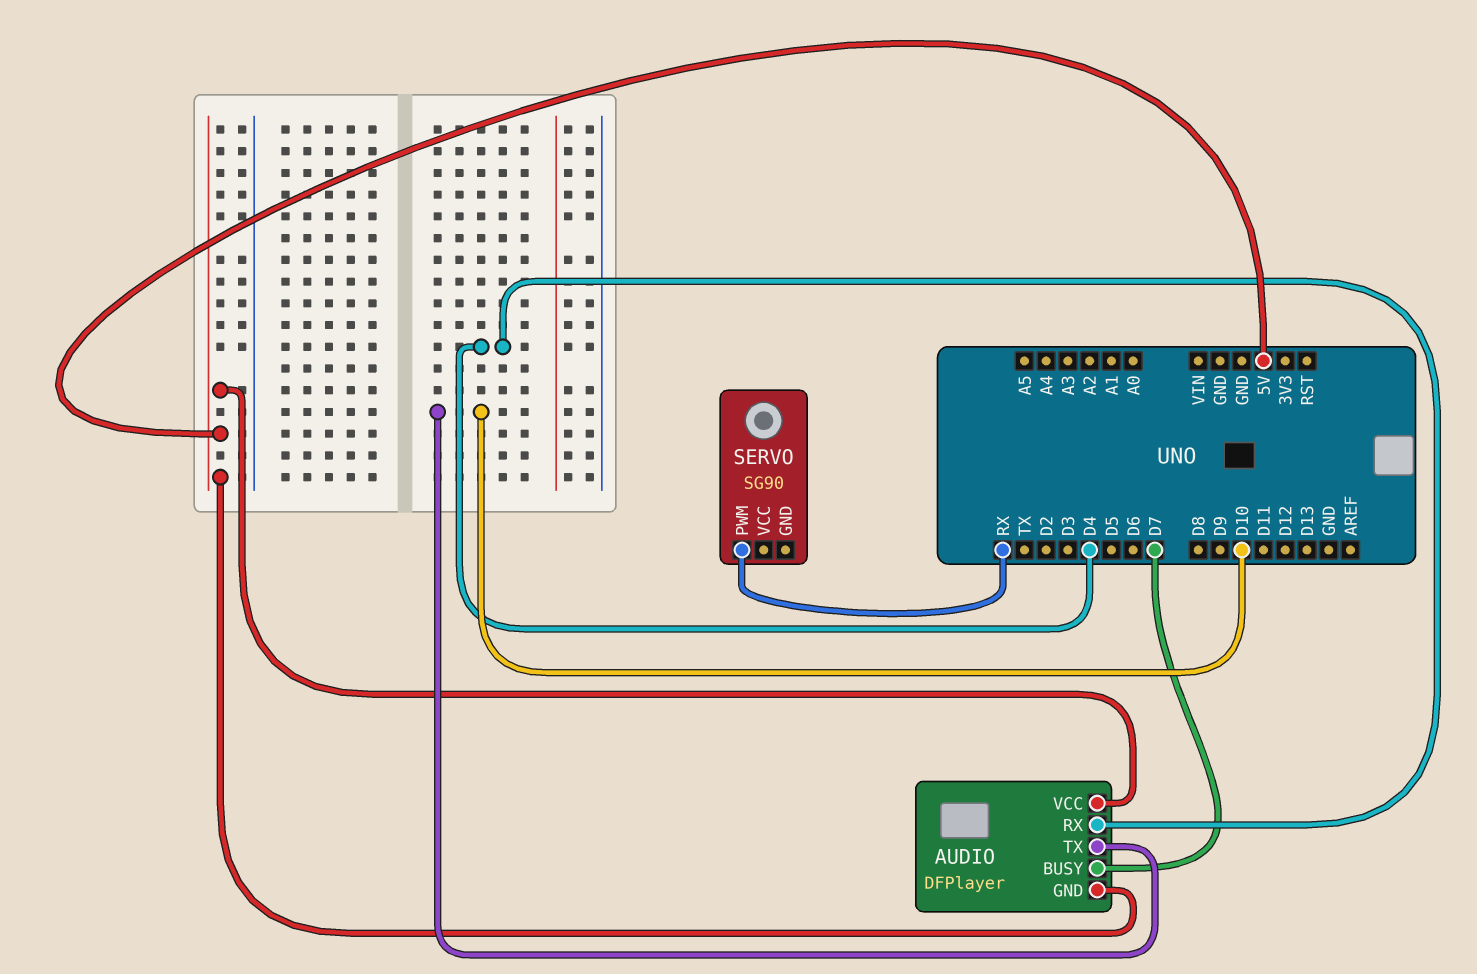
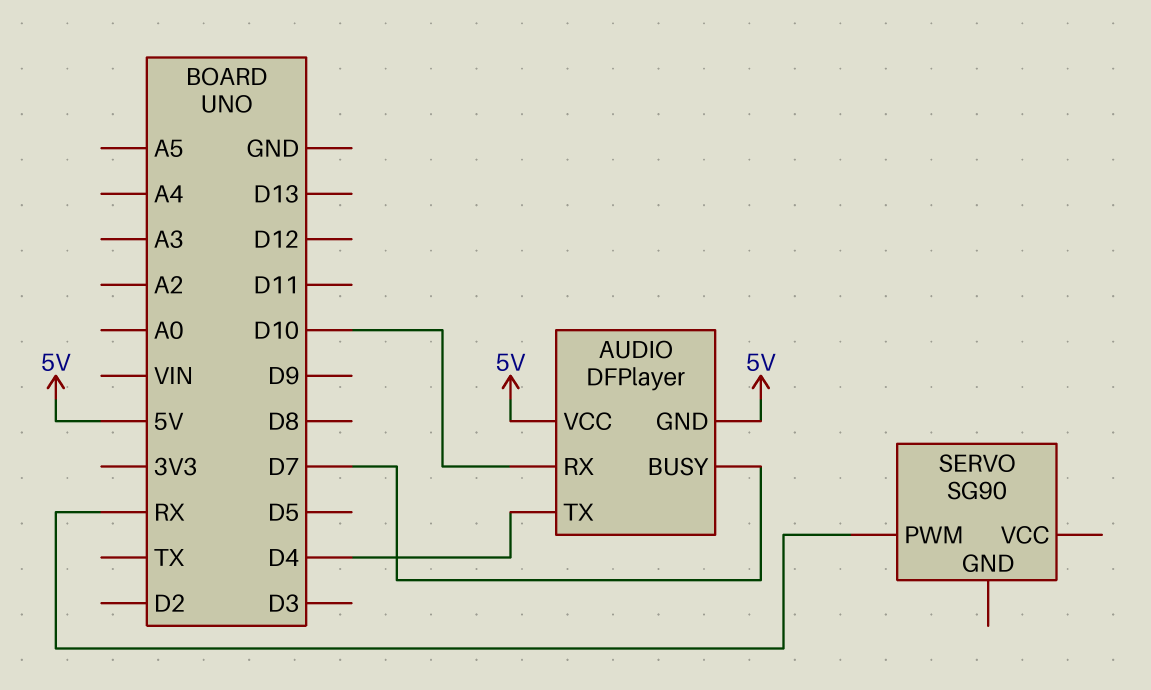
AUDIO pin RX: D4 -> D10
AUDIO pin TX: D10 -> D4

